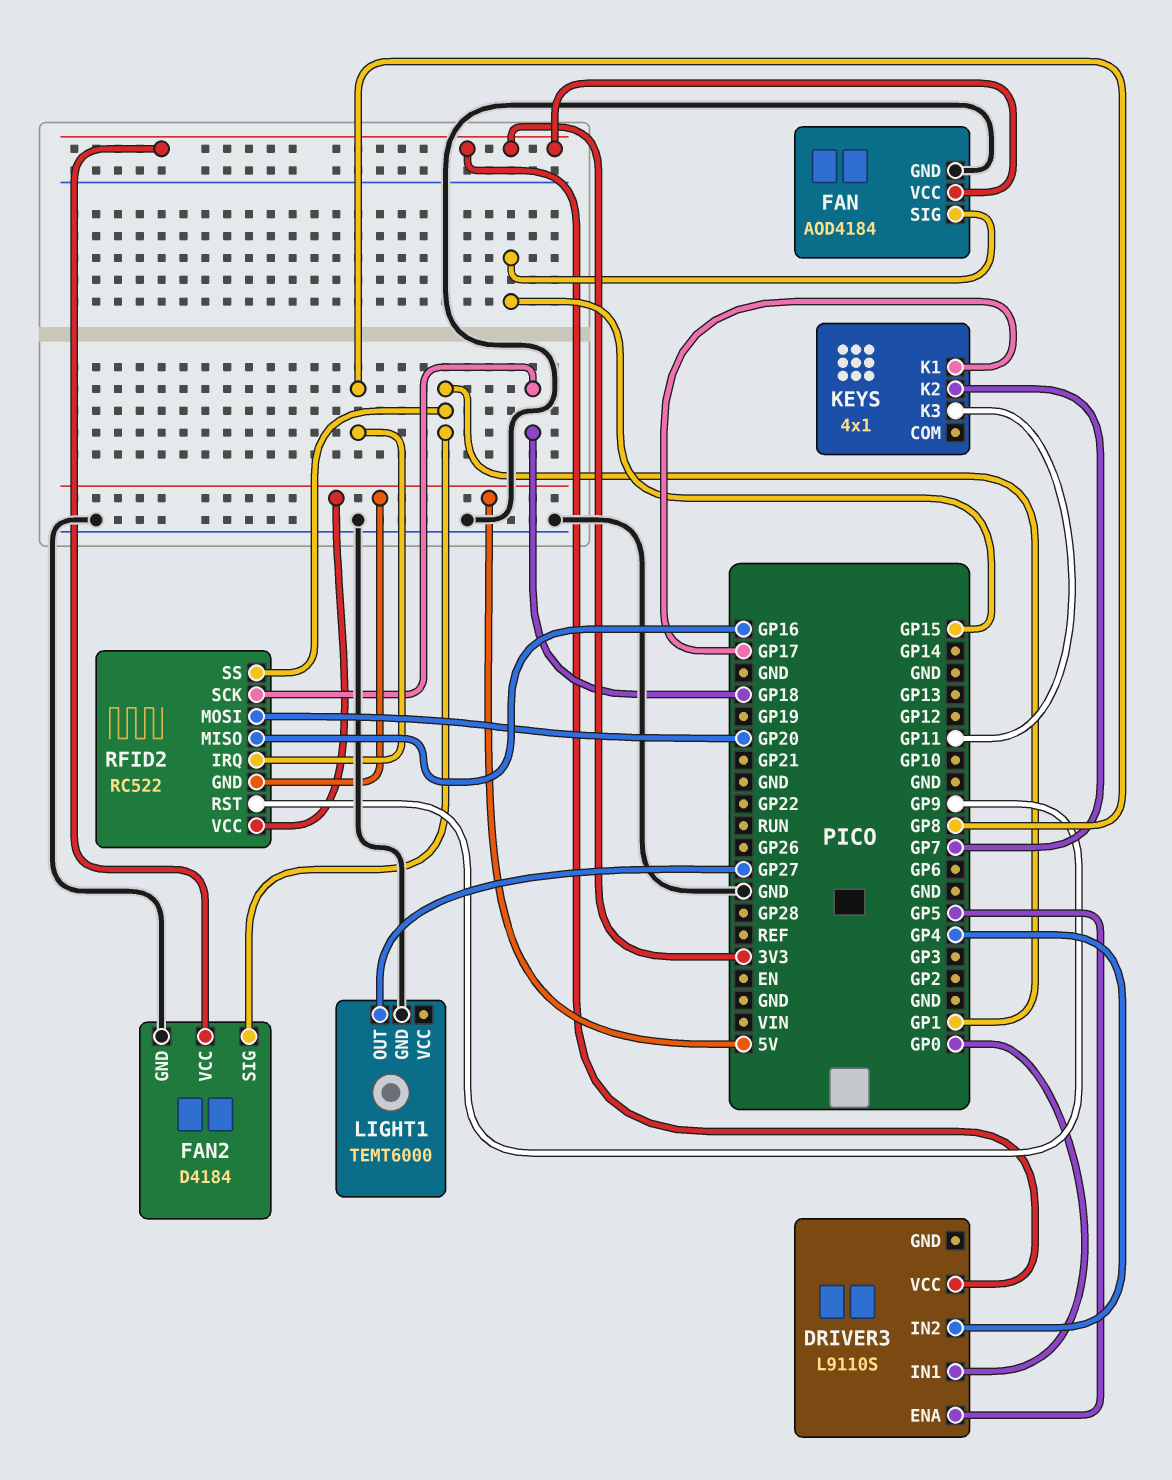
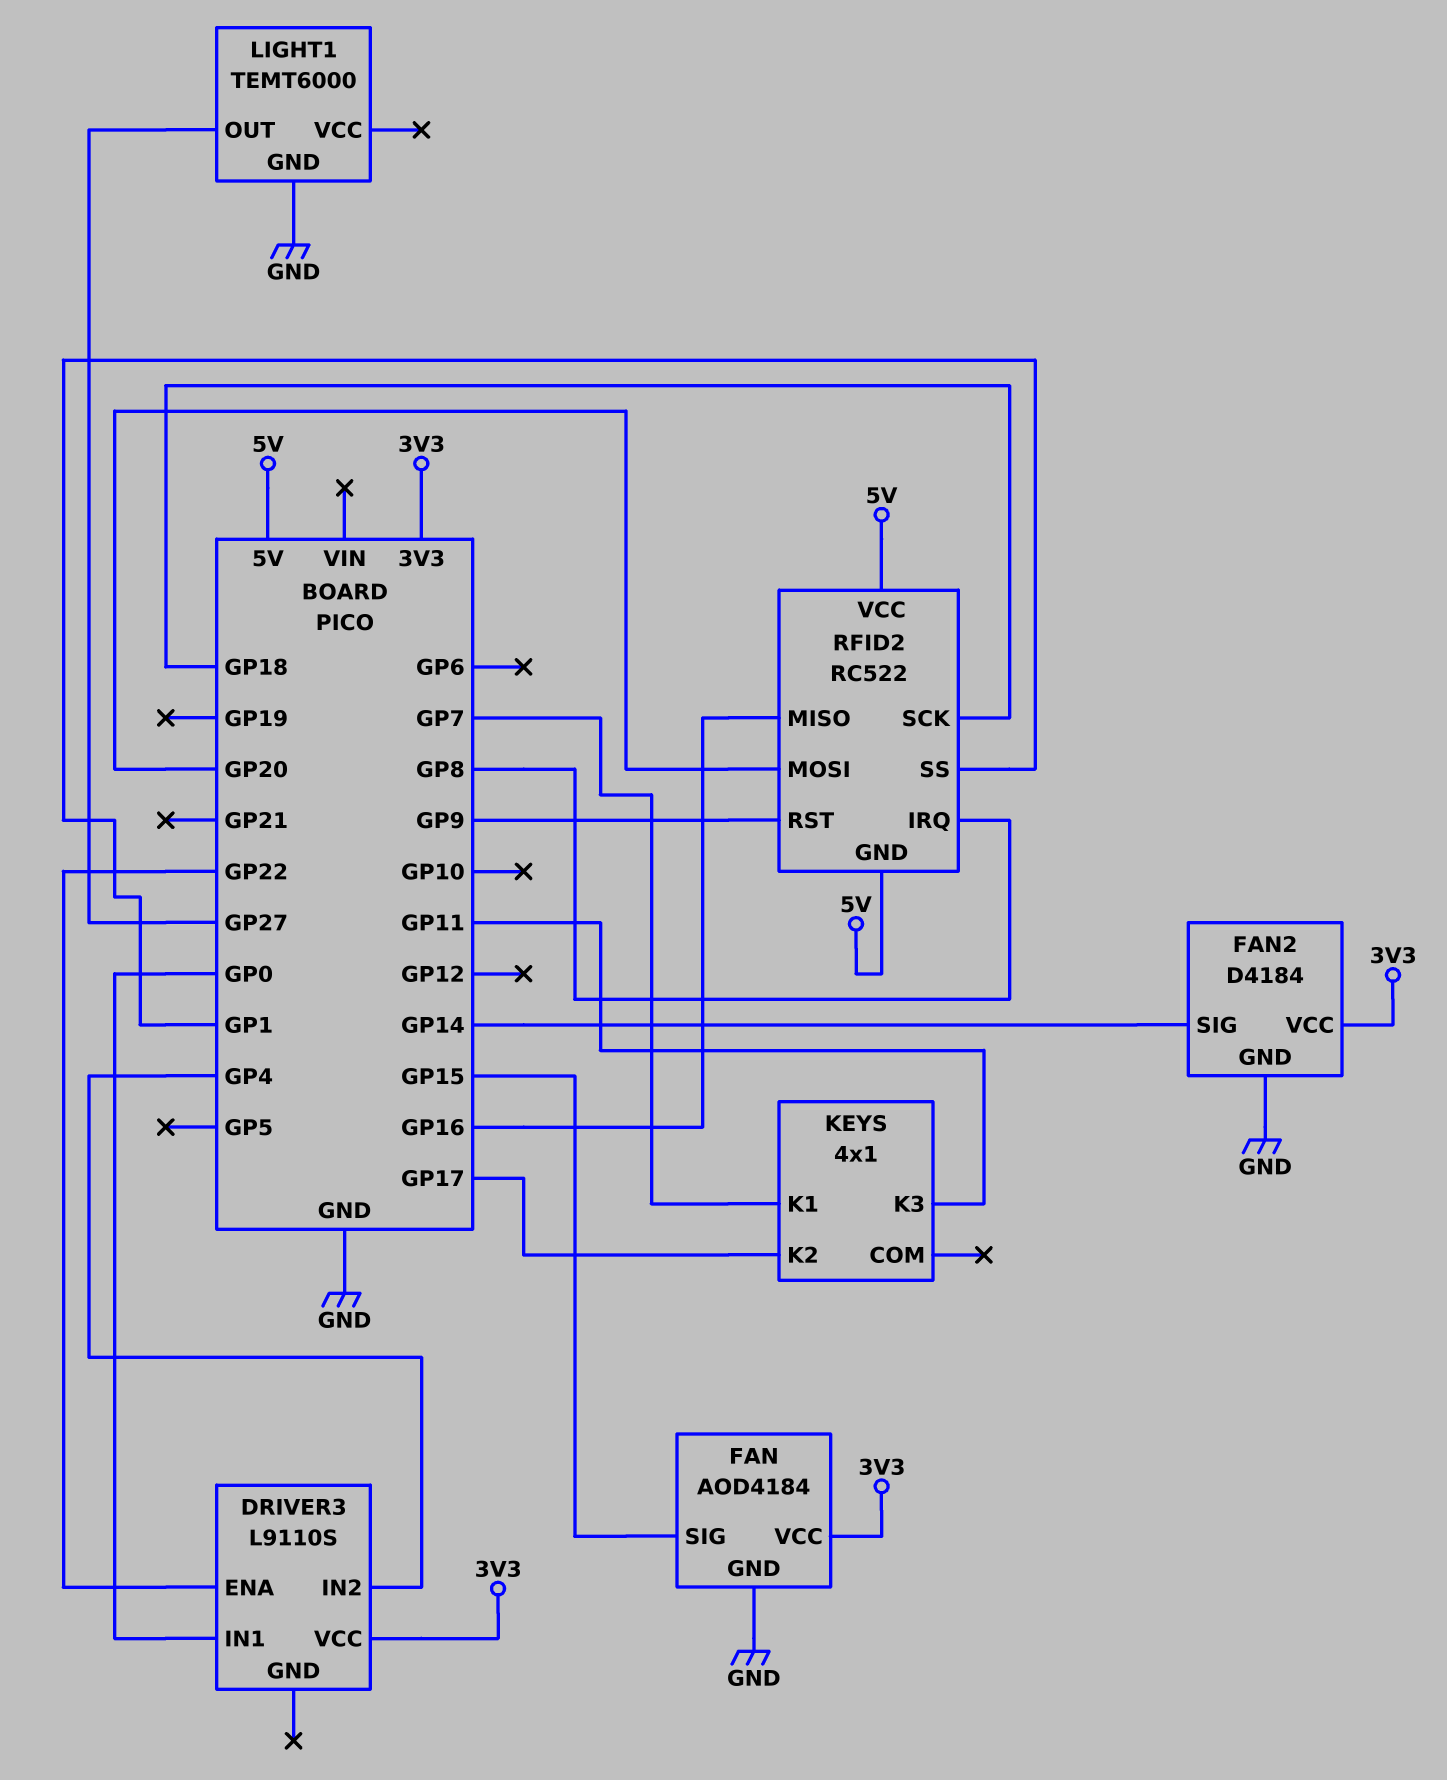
DRIVER3 pin ENA: GP5 -> GP22
FAN2 pin SIG: GP1 -> GP14
KEYS pin K1: GP17 -> GP7
KEYS pin K2: GP7 -> GP17

